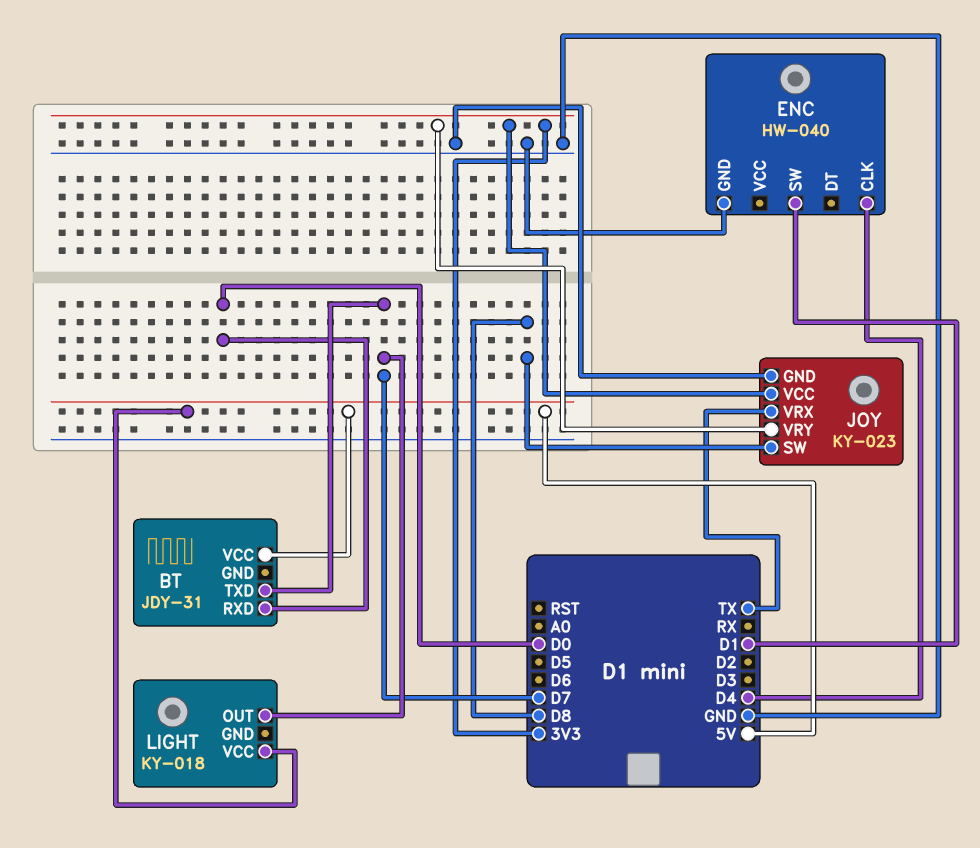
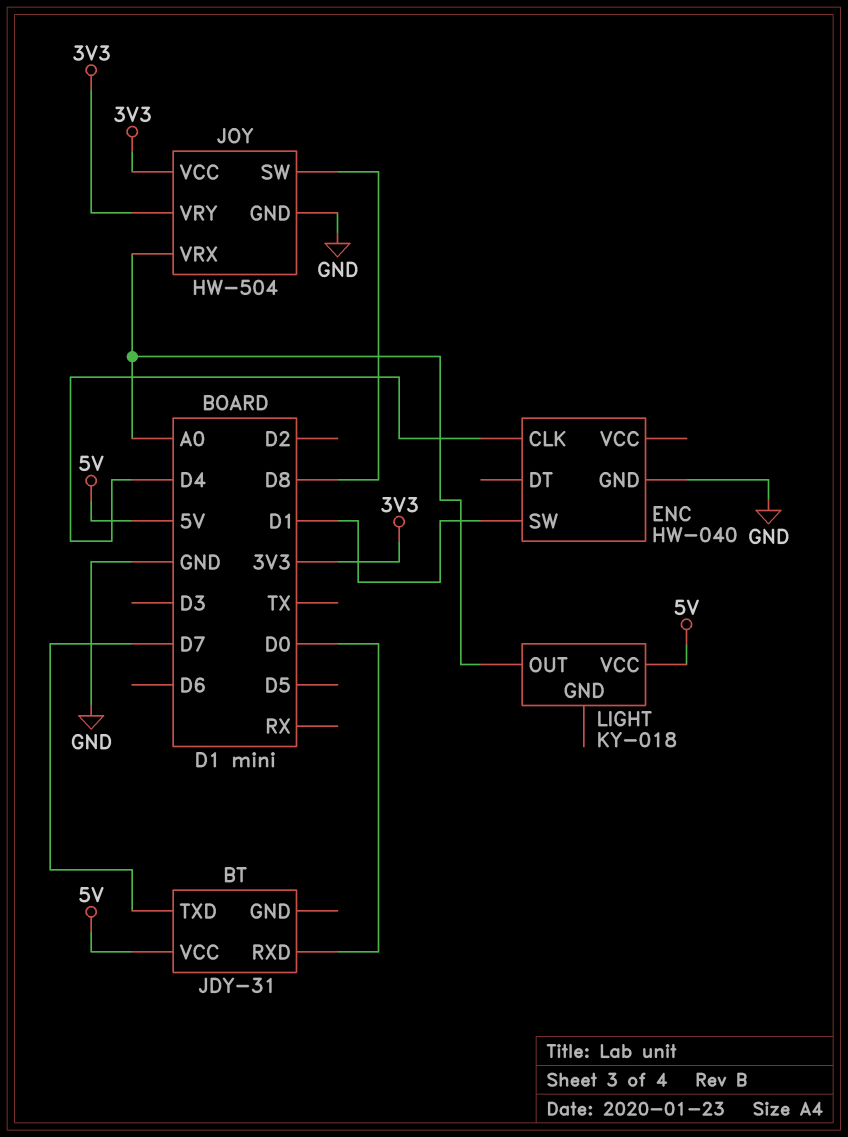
JOY: KY-023 -> HW-504
JOY pin VRX: TX -> A0
LIGHT pin OUT: D7 -> A0

